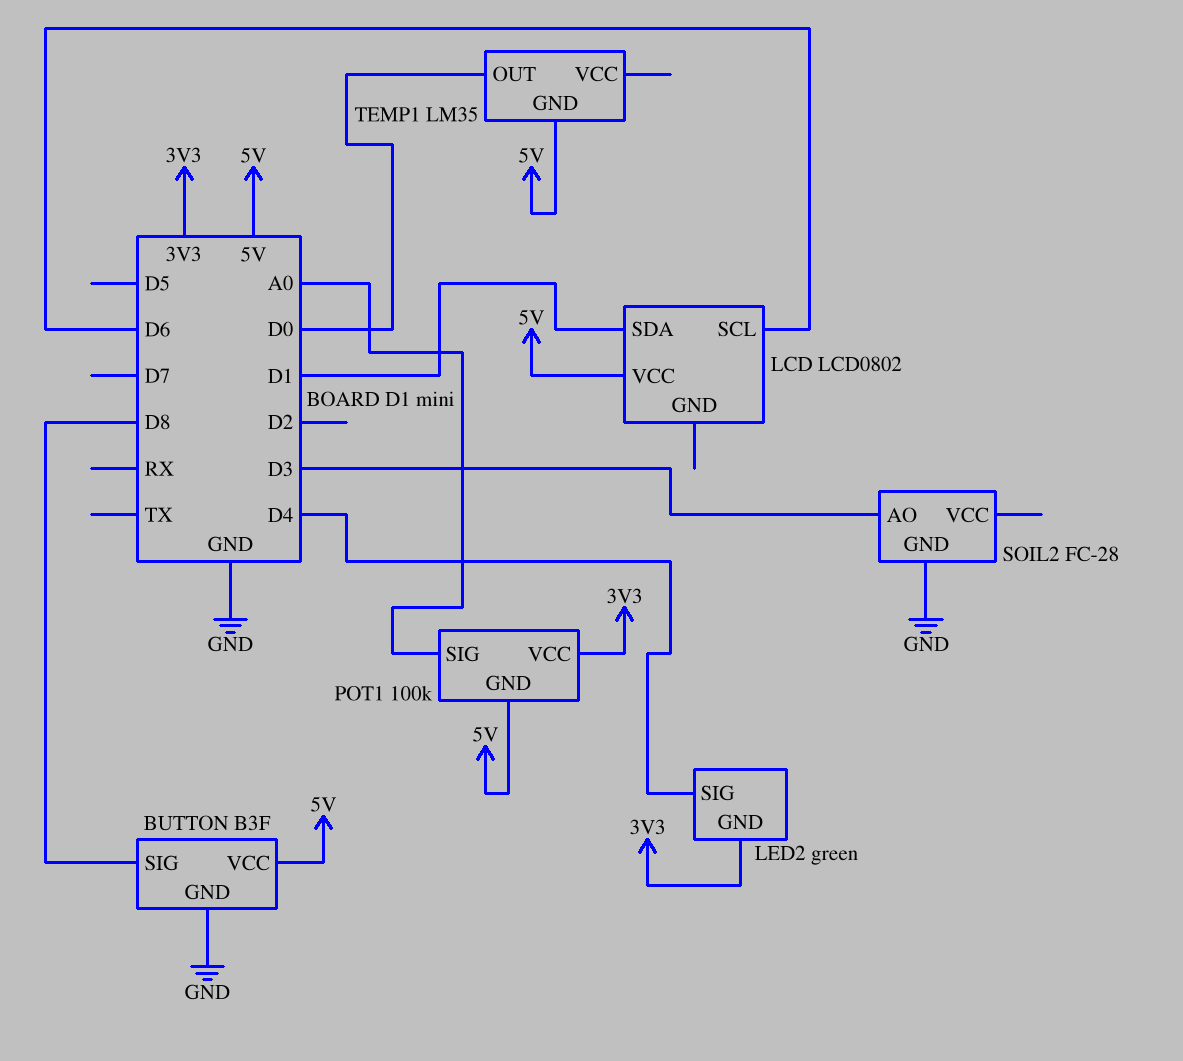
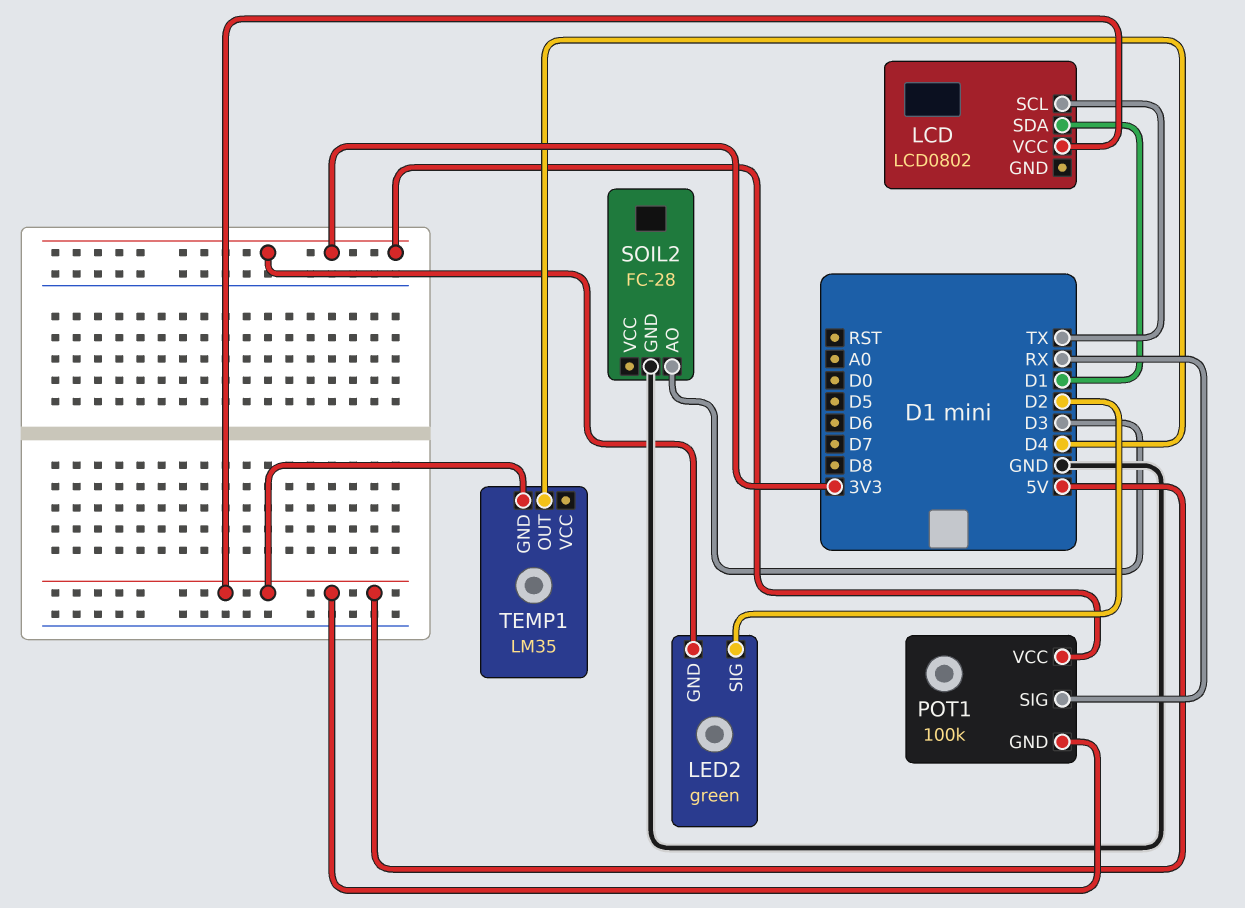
BUTTON: B3F -> none
BUTTON pin GND: GND -> none
BUTTON pin SIG: D8 -> none
BUTTON pin VCC: 5V -> none
LCD pin SCL: D6 -> TX
LED2 pin SIG: D4 -> D2
POT1 pin SIG: A0 -> RX
TEMP1 pin OUT: D0 -> D4

